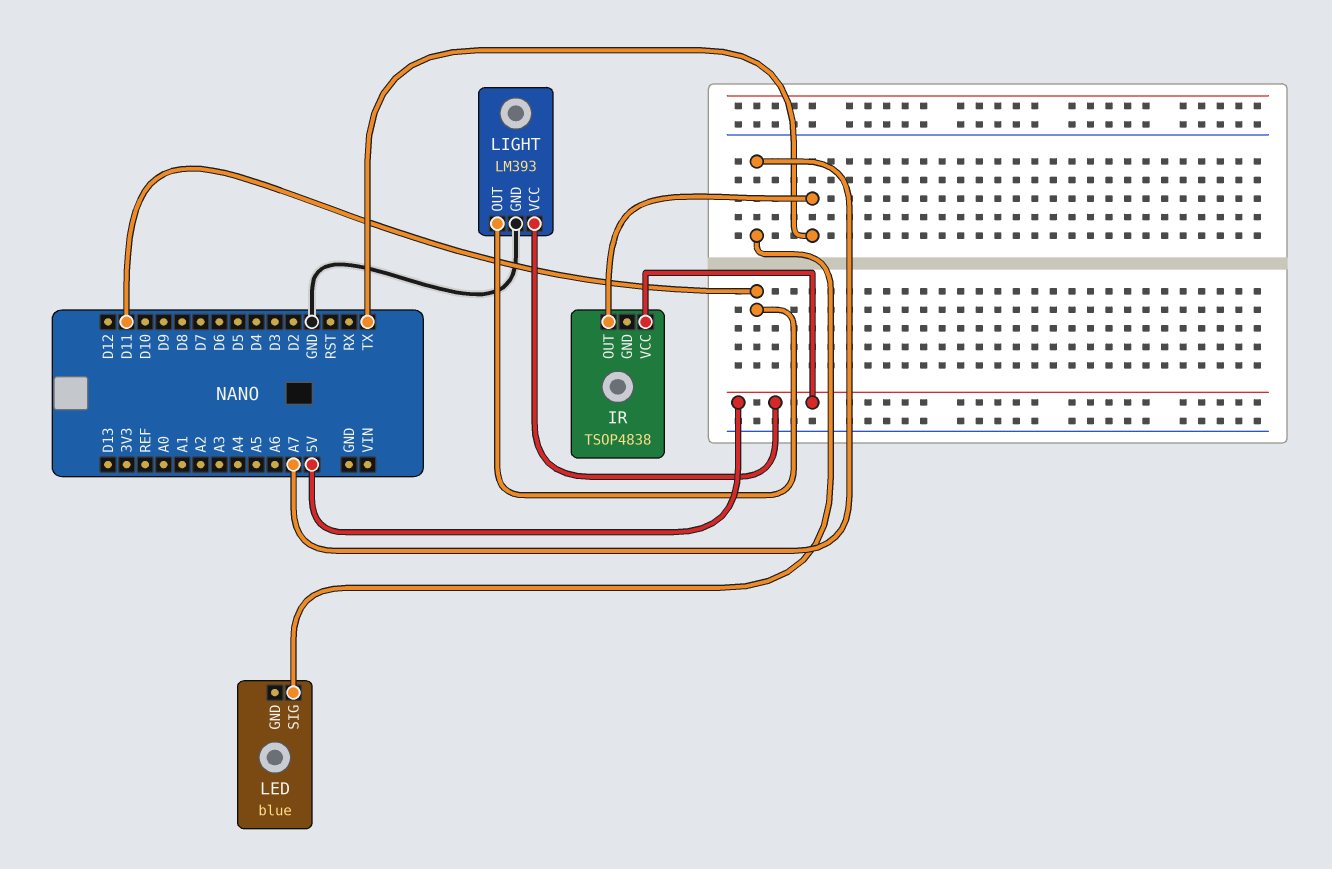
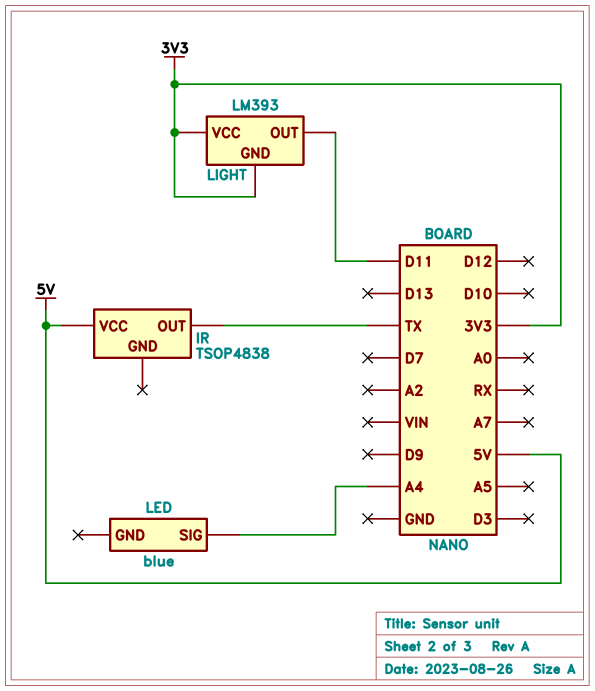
LED pin SIG: A7 -> A4
LIGHT pin GND: GND -> 3V3
LIGHT pin VCC: 5V -> 3V3

